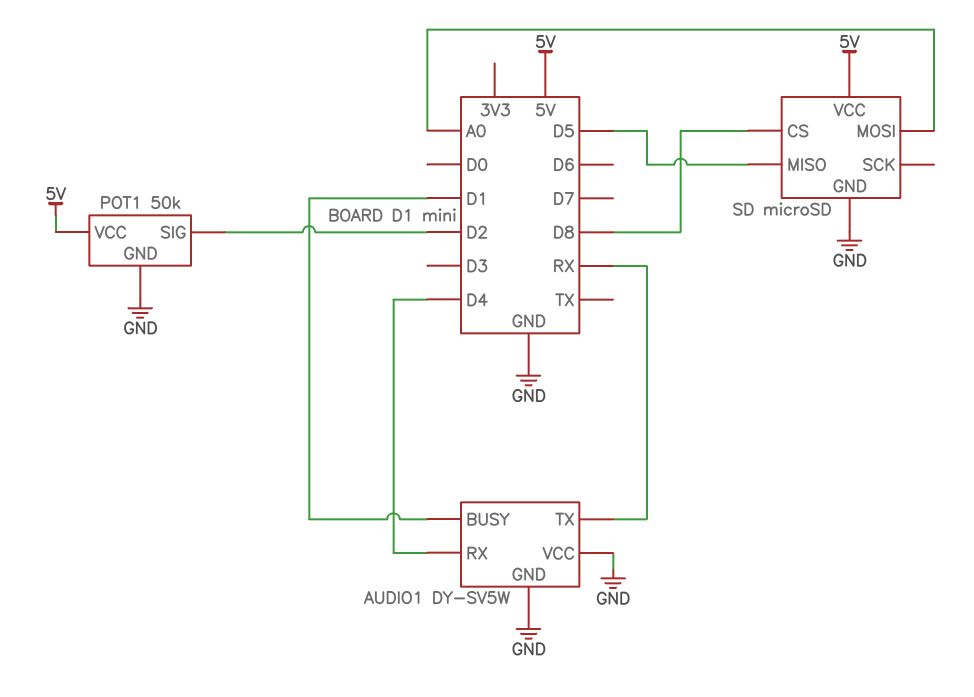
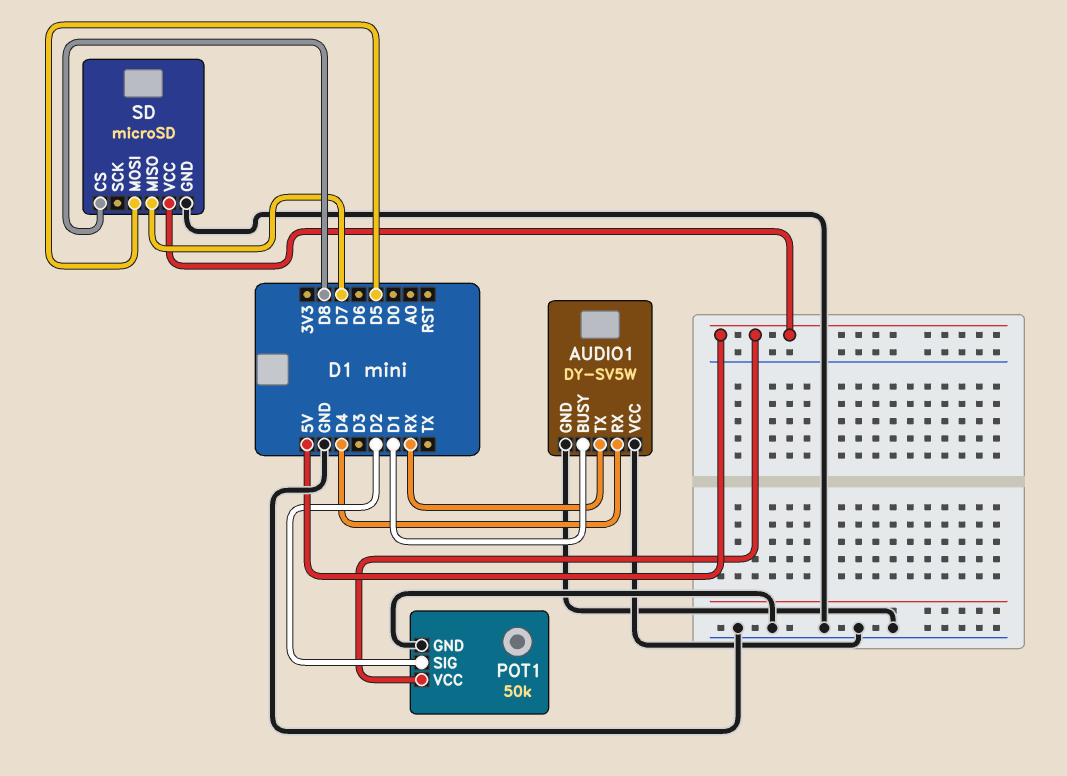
SD pin MISO: D5 -> D7
SD pin MOSI: A0 -> D5

